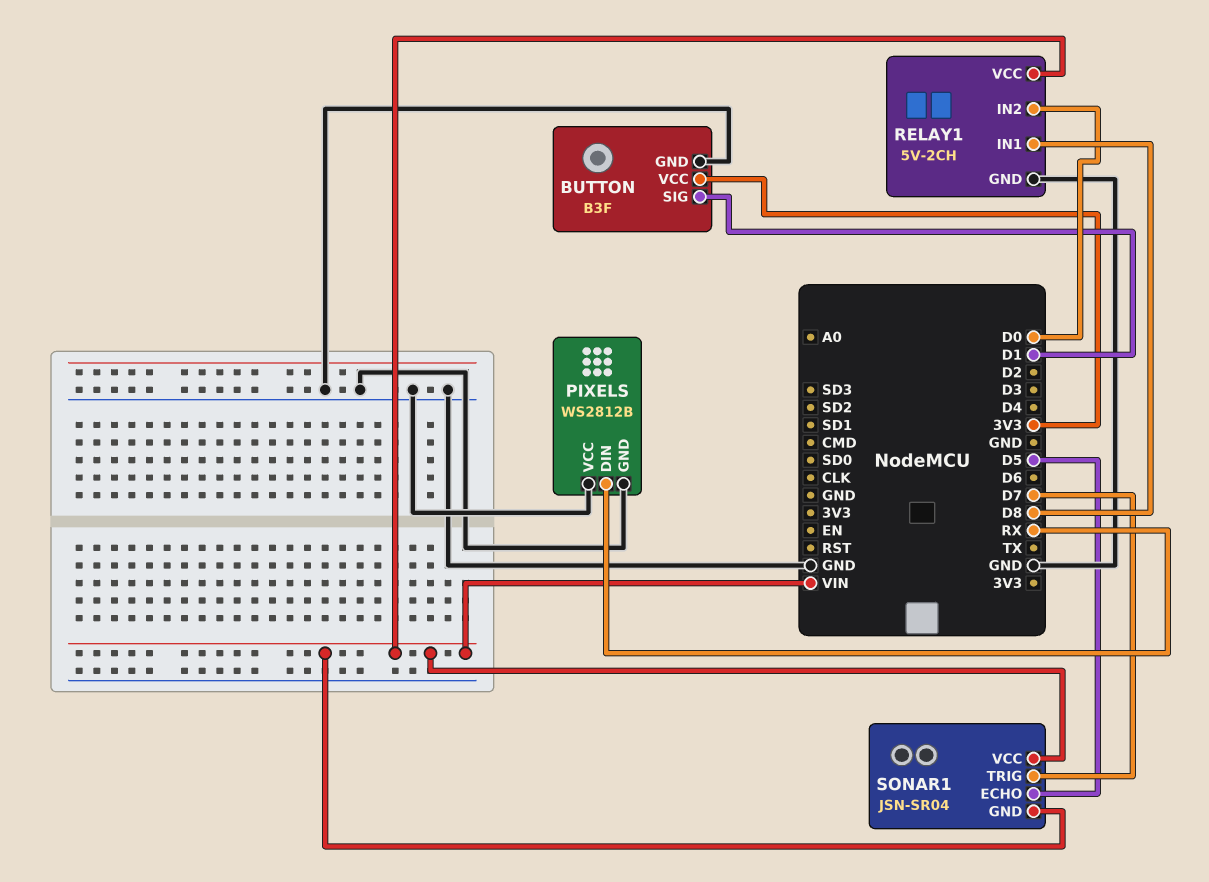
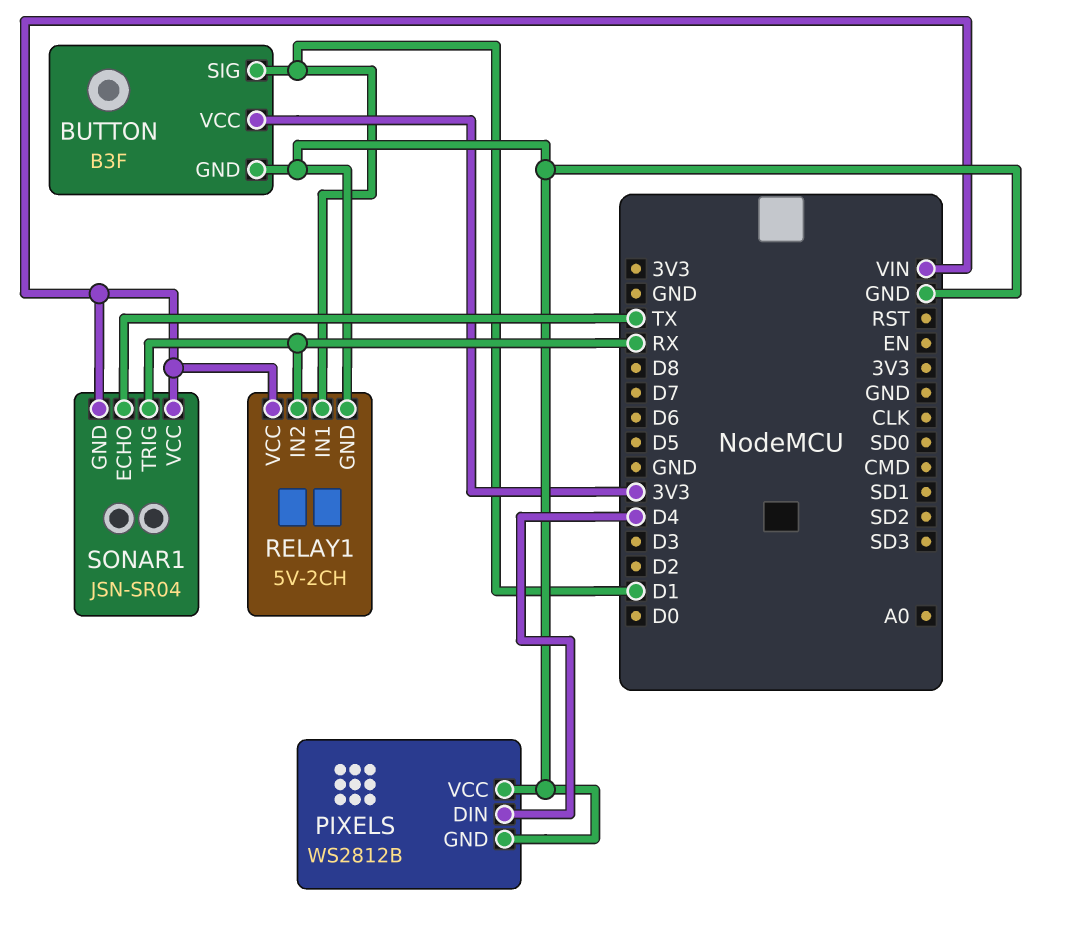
PIXELS pin DIN: RX -> D4
RELAY1 pin IN1: D8 -> D1
RELAY1 pin IN2: D0 -> RX
SONAR1 pin ECHO: D5 -> TX
SONAR1 pin TRIG: D7 -> RX

